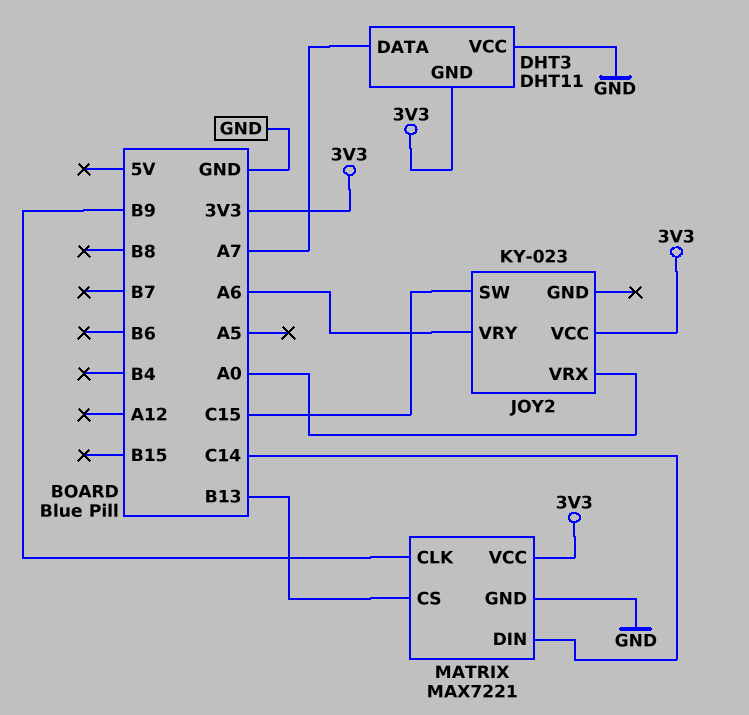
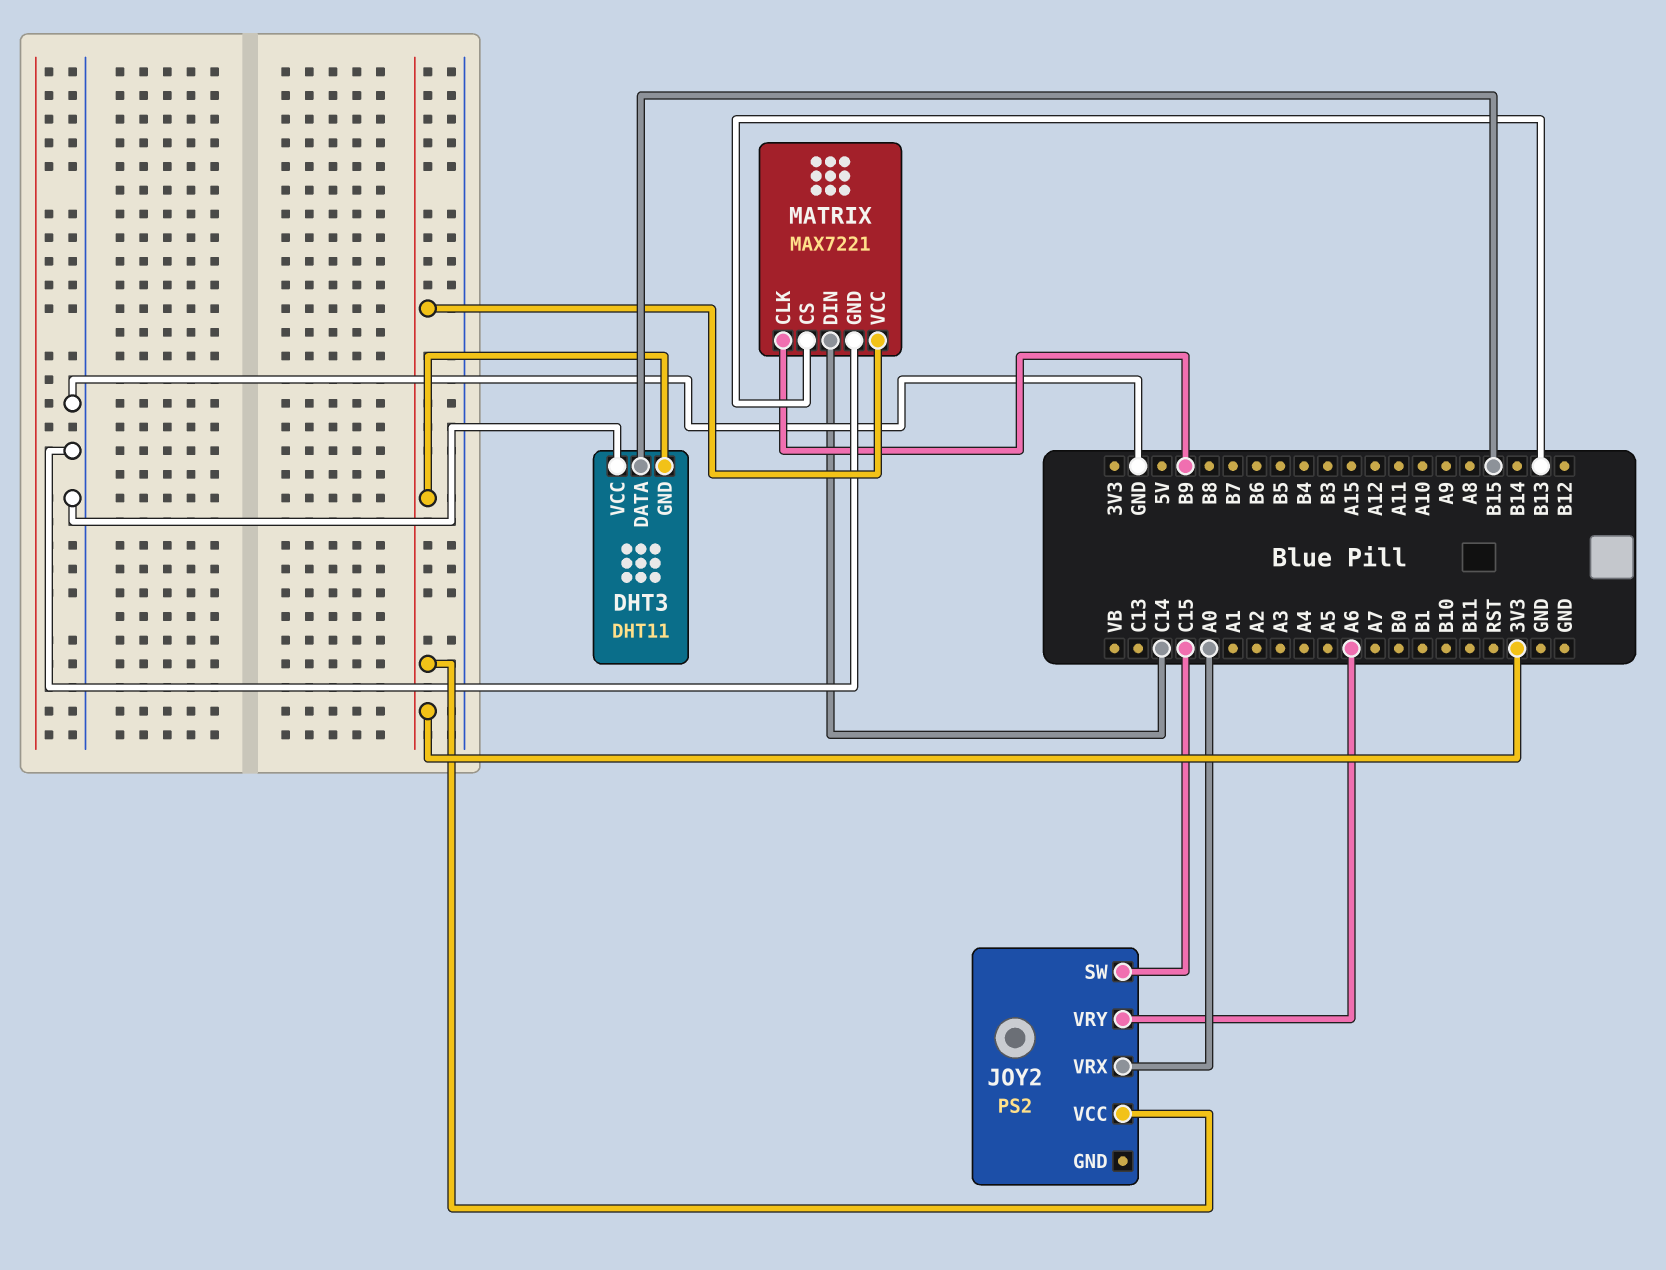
DHT3 pin DATA: A7 -> B15
JOY2: KY-023 -> PS2

